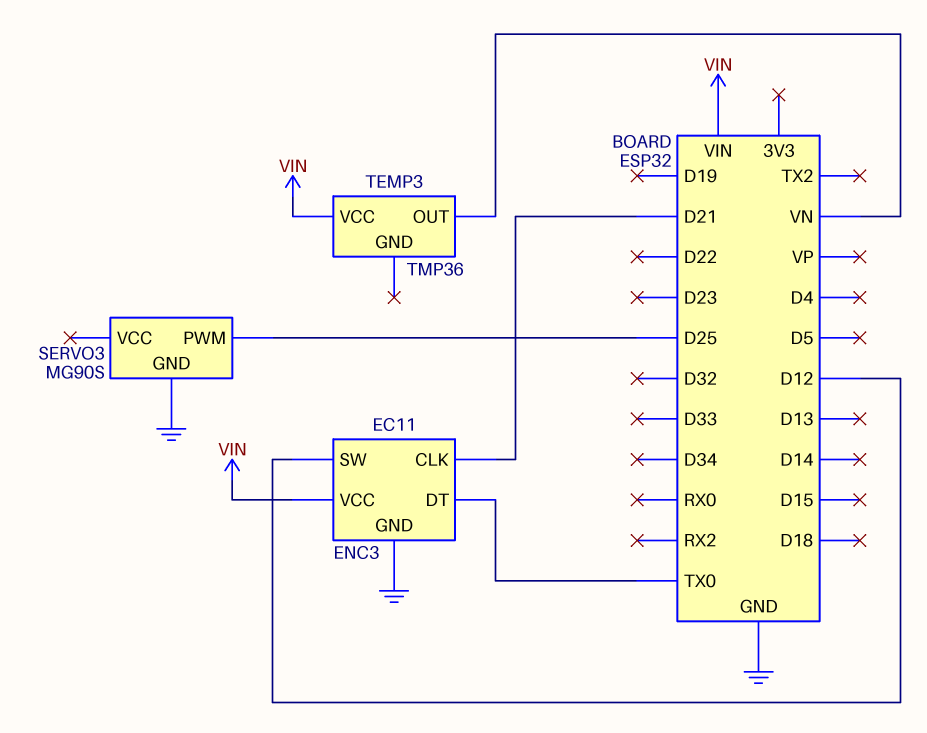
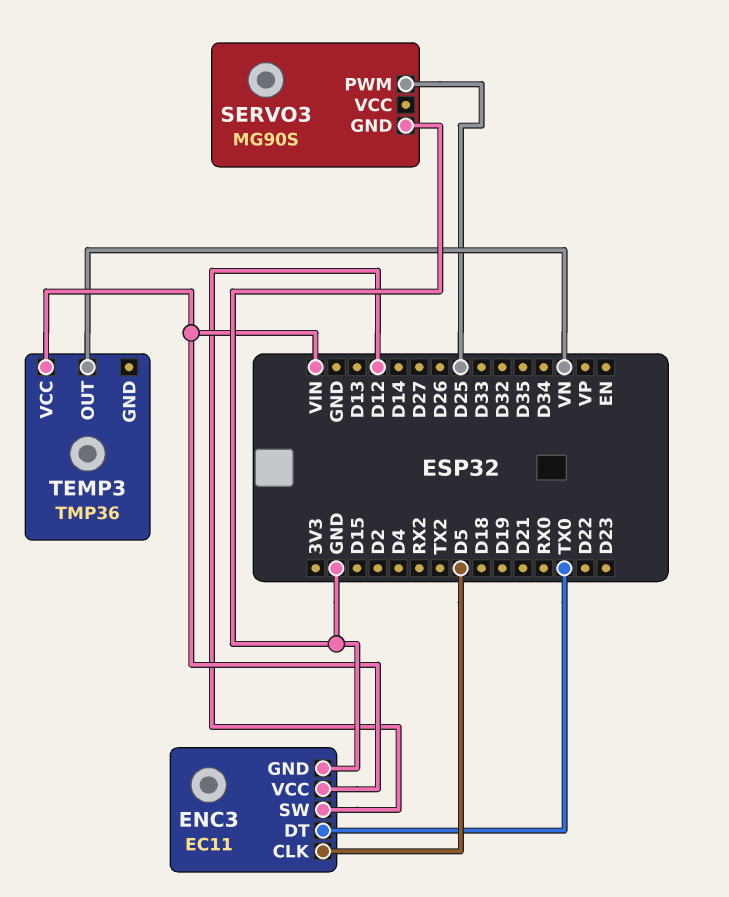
ENC3 pin CLK: D21 -> D5

